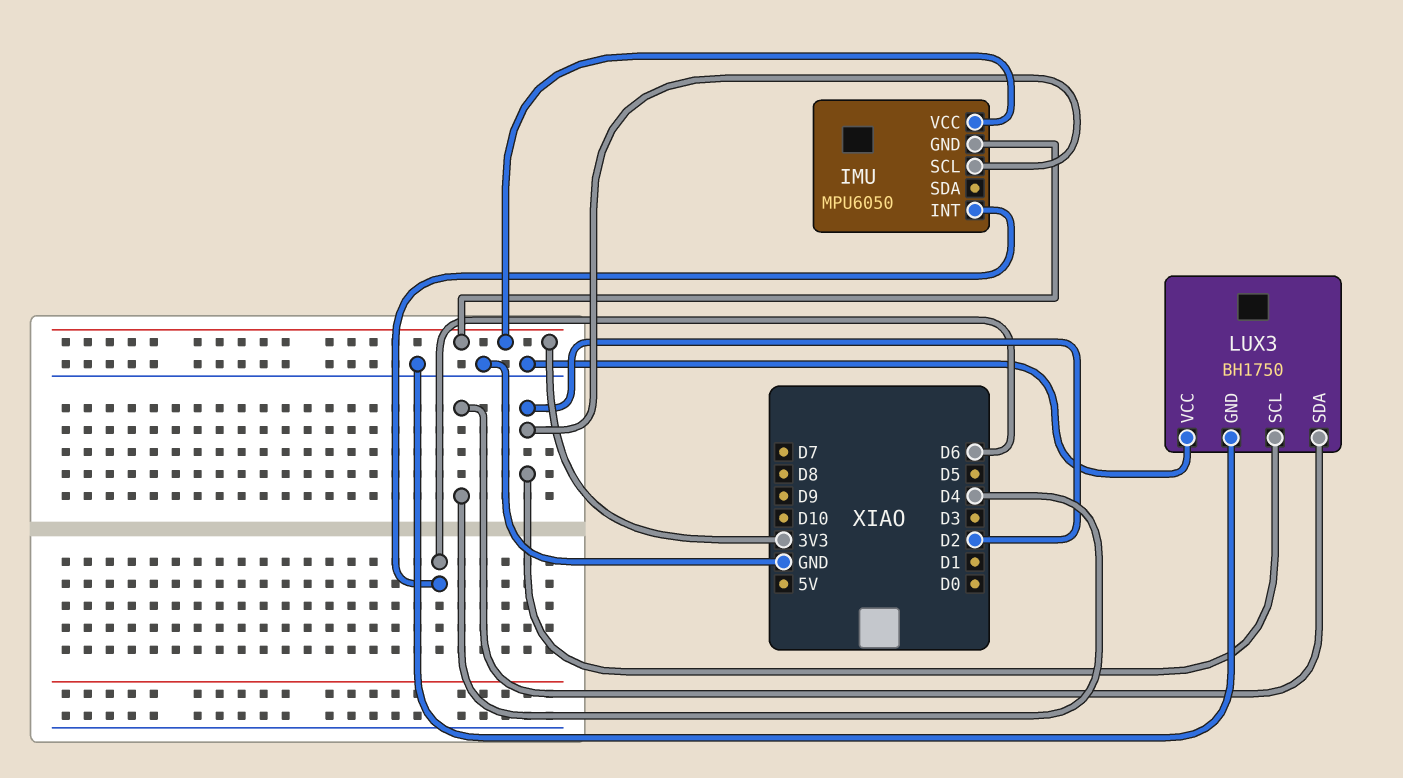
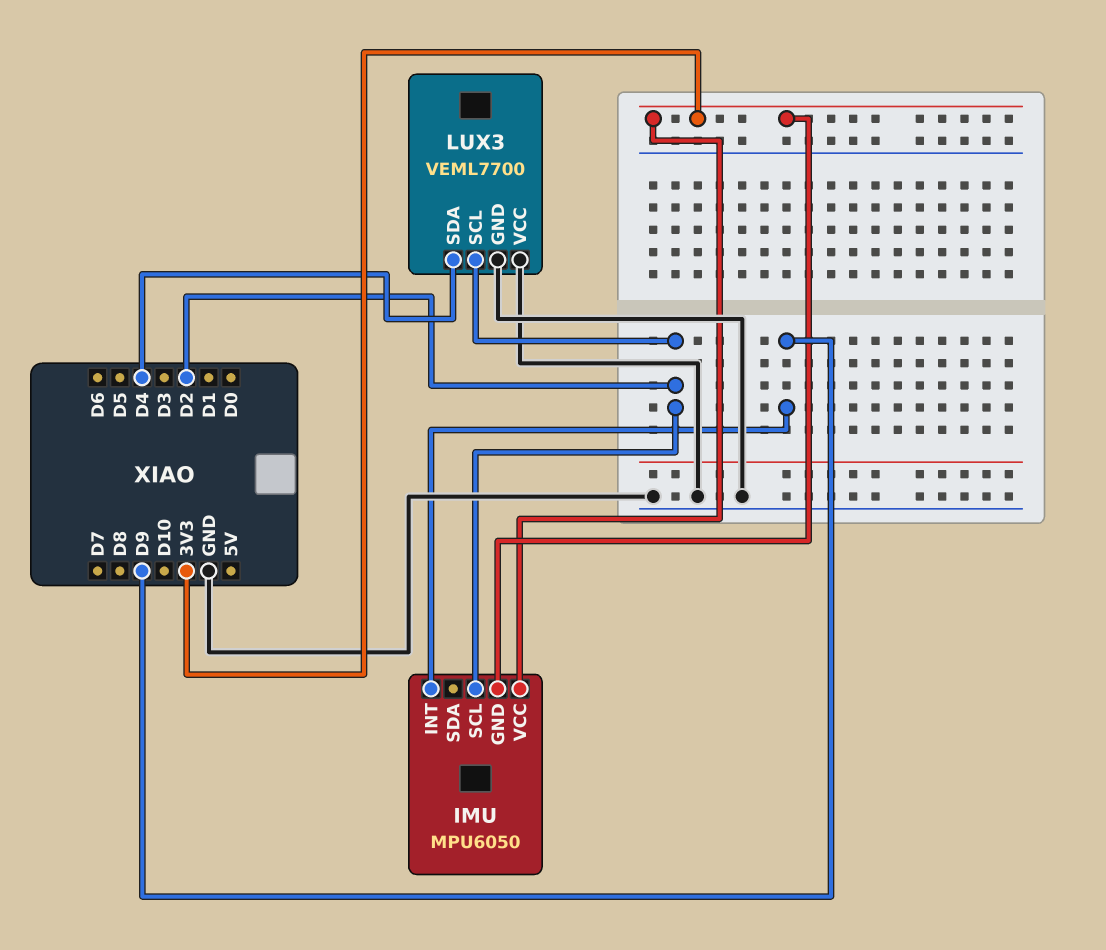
IMU pin INT: D6 -> D9
LUX3: BH1750 -> VEML7700

